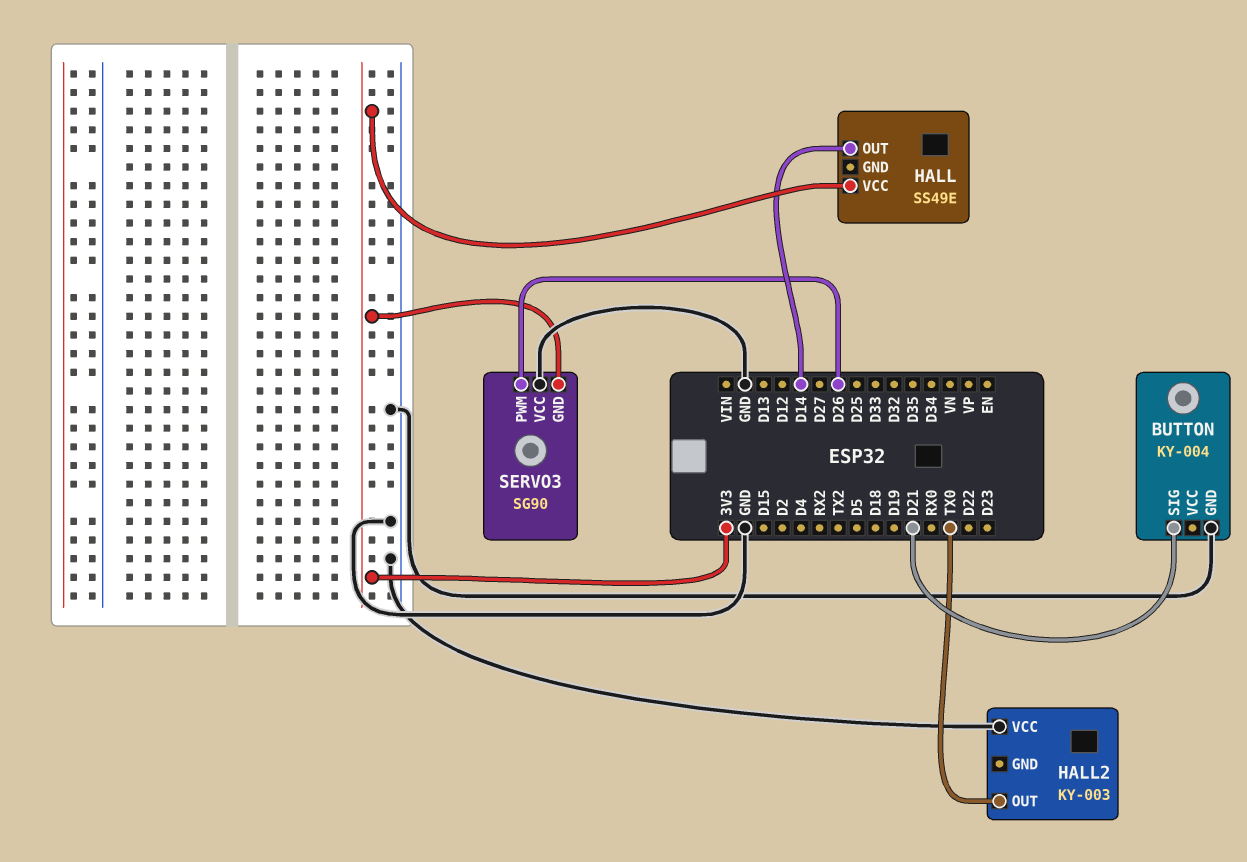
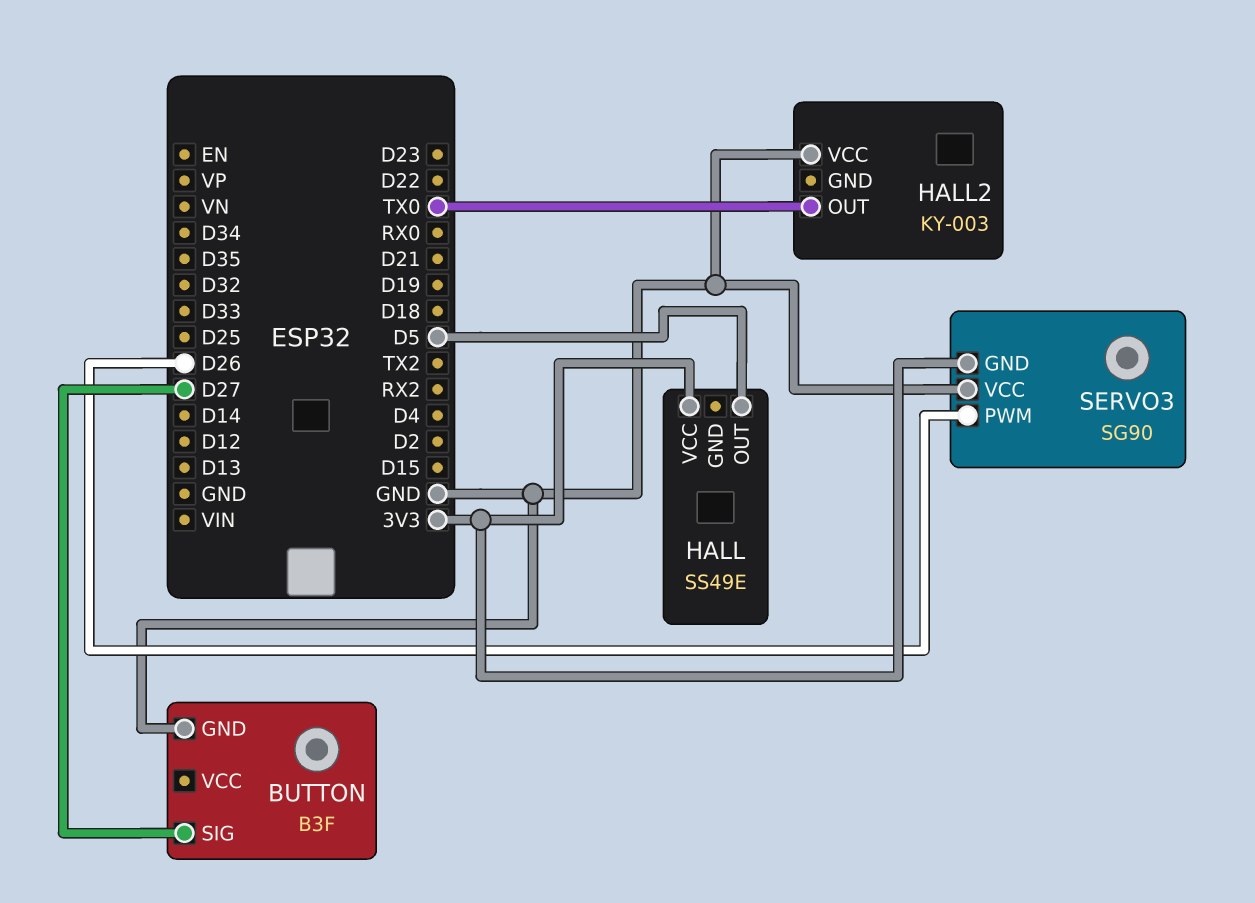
BUTTON: KY-004 -> B3F
BUTTON pin SIG: D21 -> D27
HALL pin OUT: D14 -> D5

